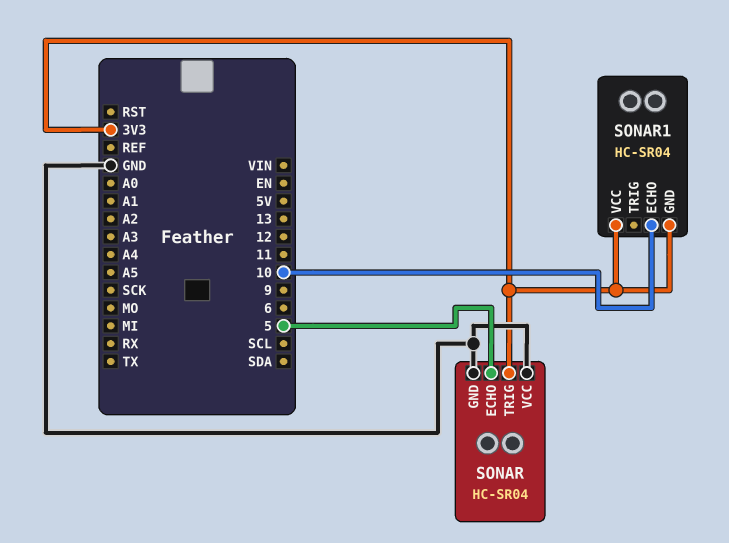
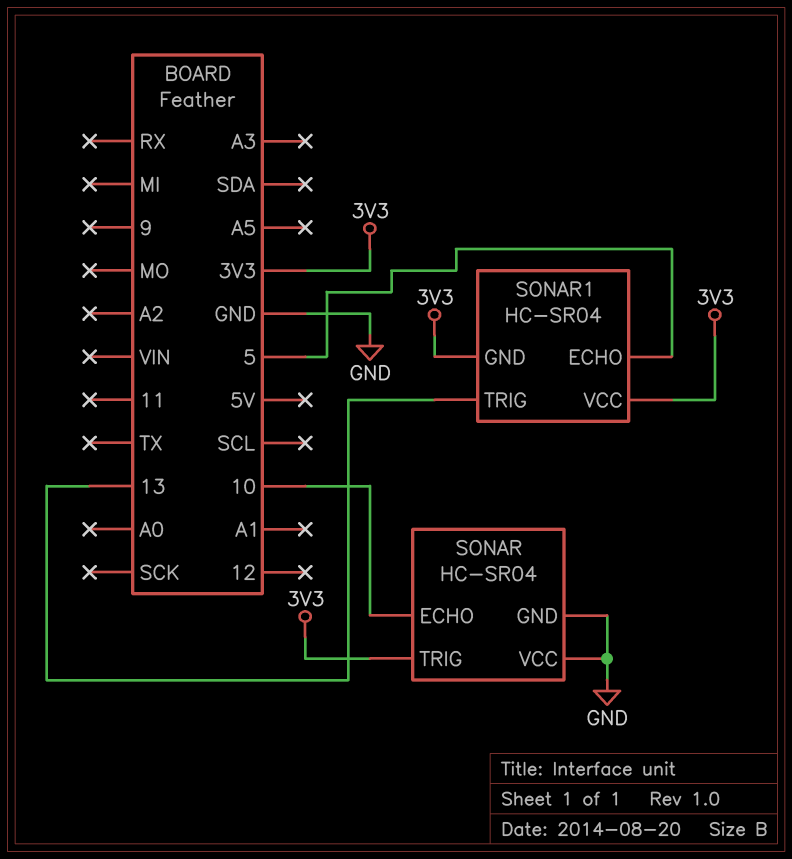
SONAR pin ECHO: 5 -> 10
SONAR1 pin ECHO: 10 -> 5
SONAR1 pin TRIG: none -> 13

